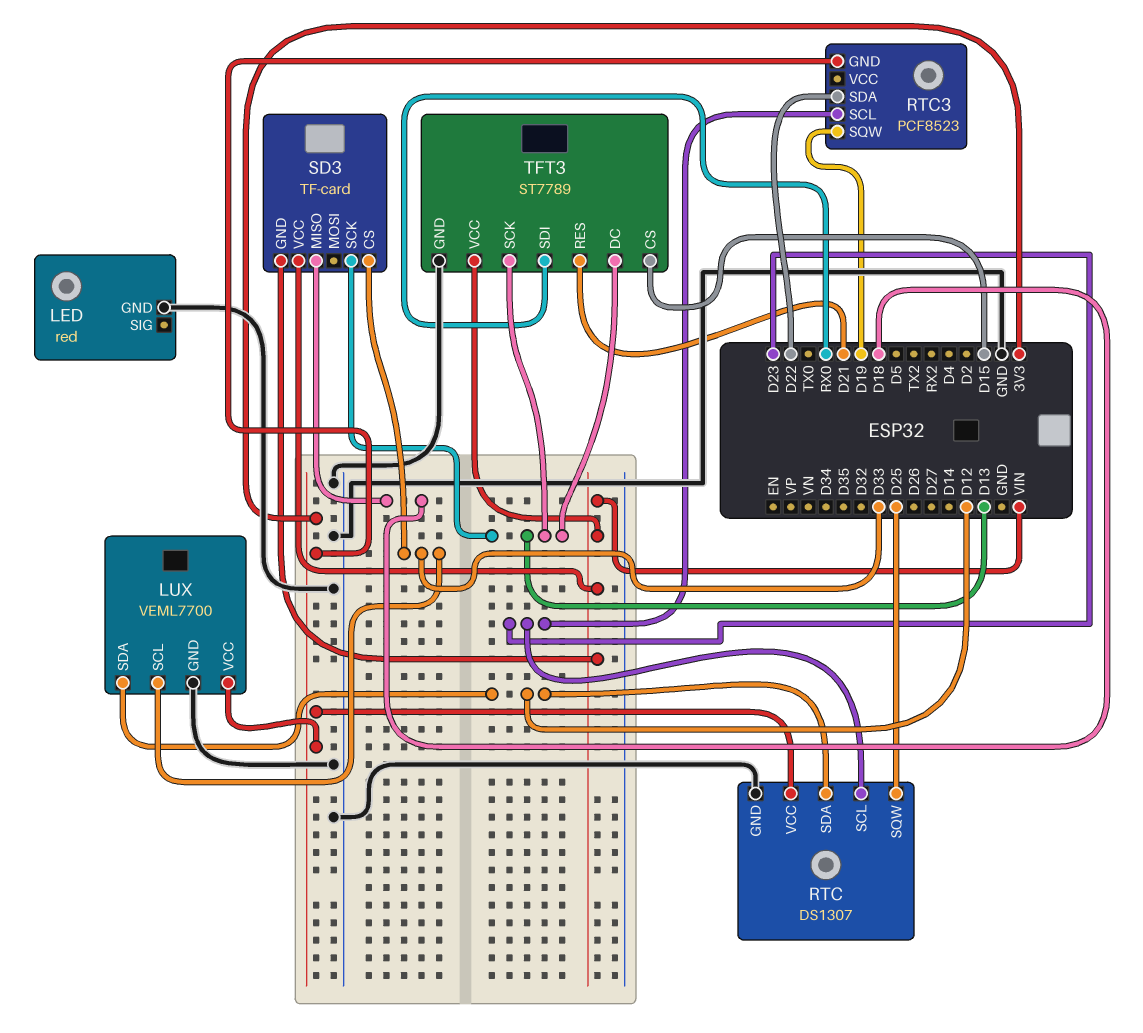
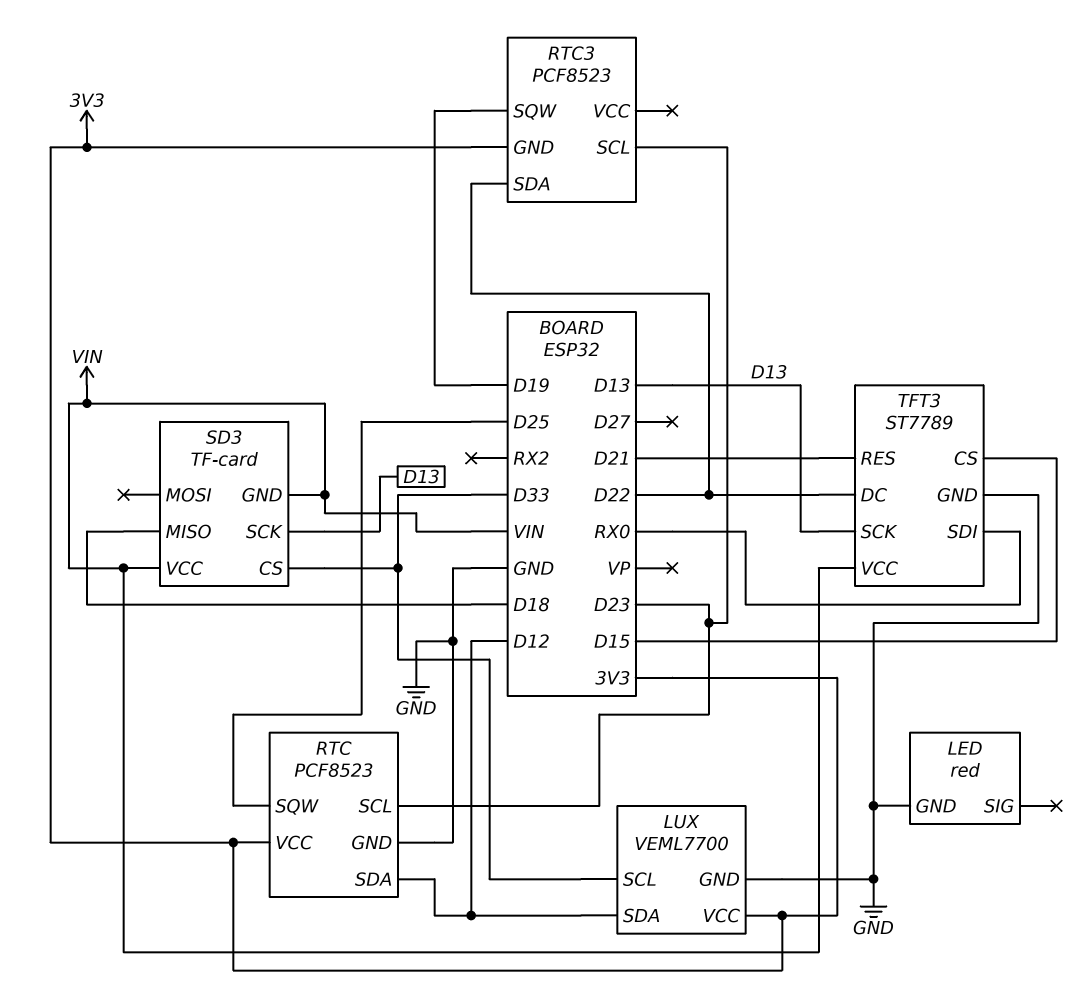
RTC: DS1307 -> PCF8523
TFT3 pin DC: D13 -> D22

